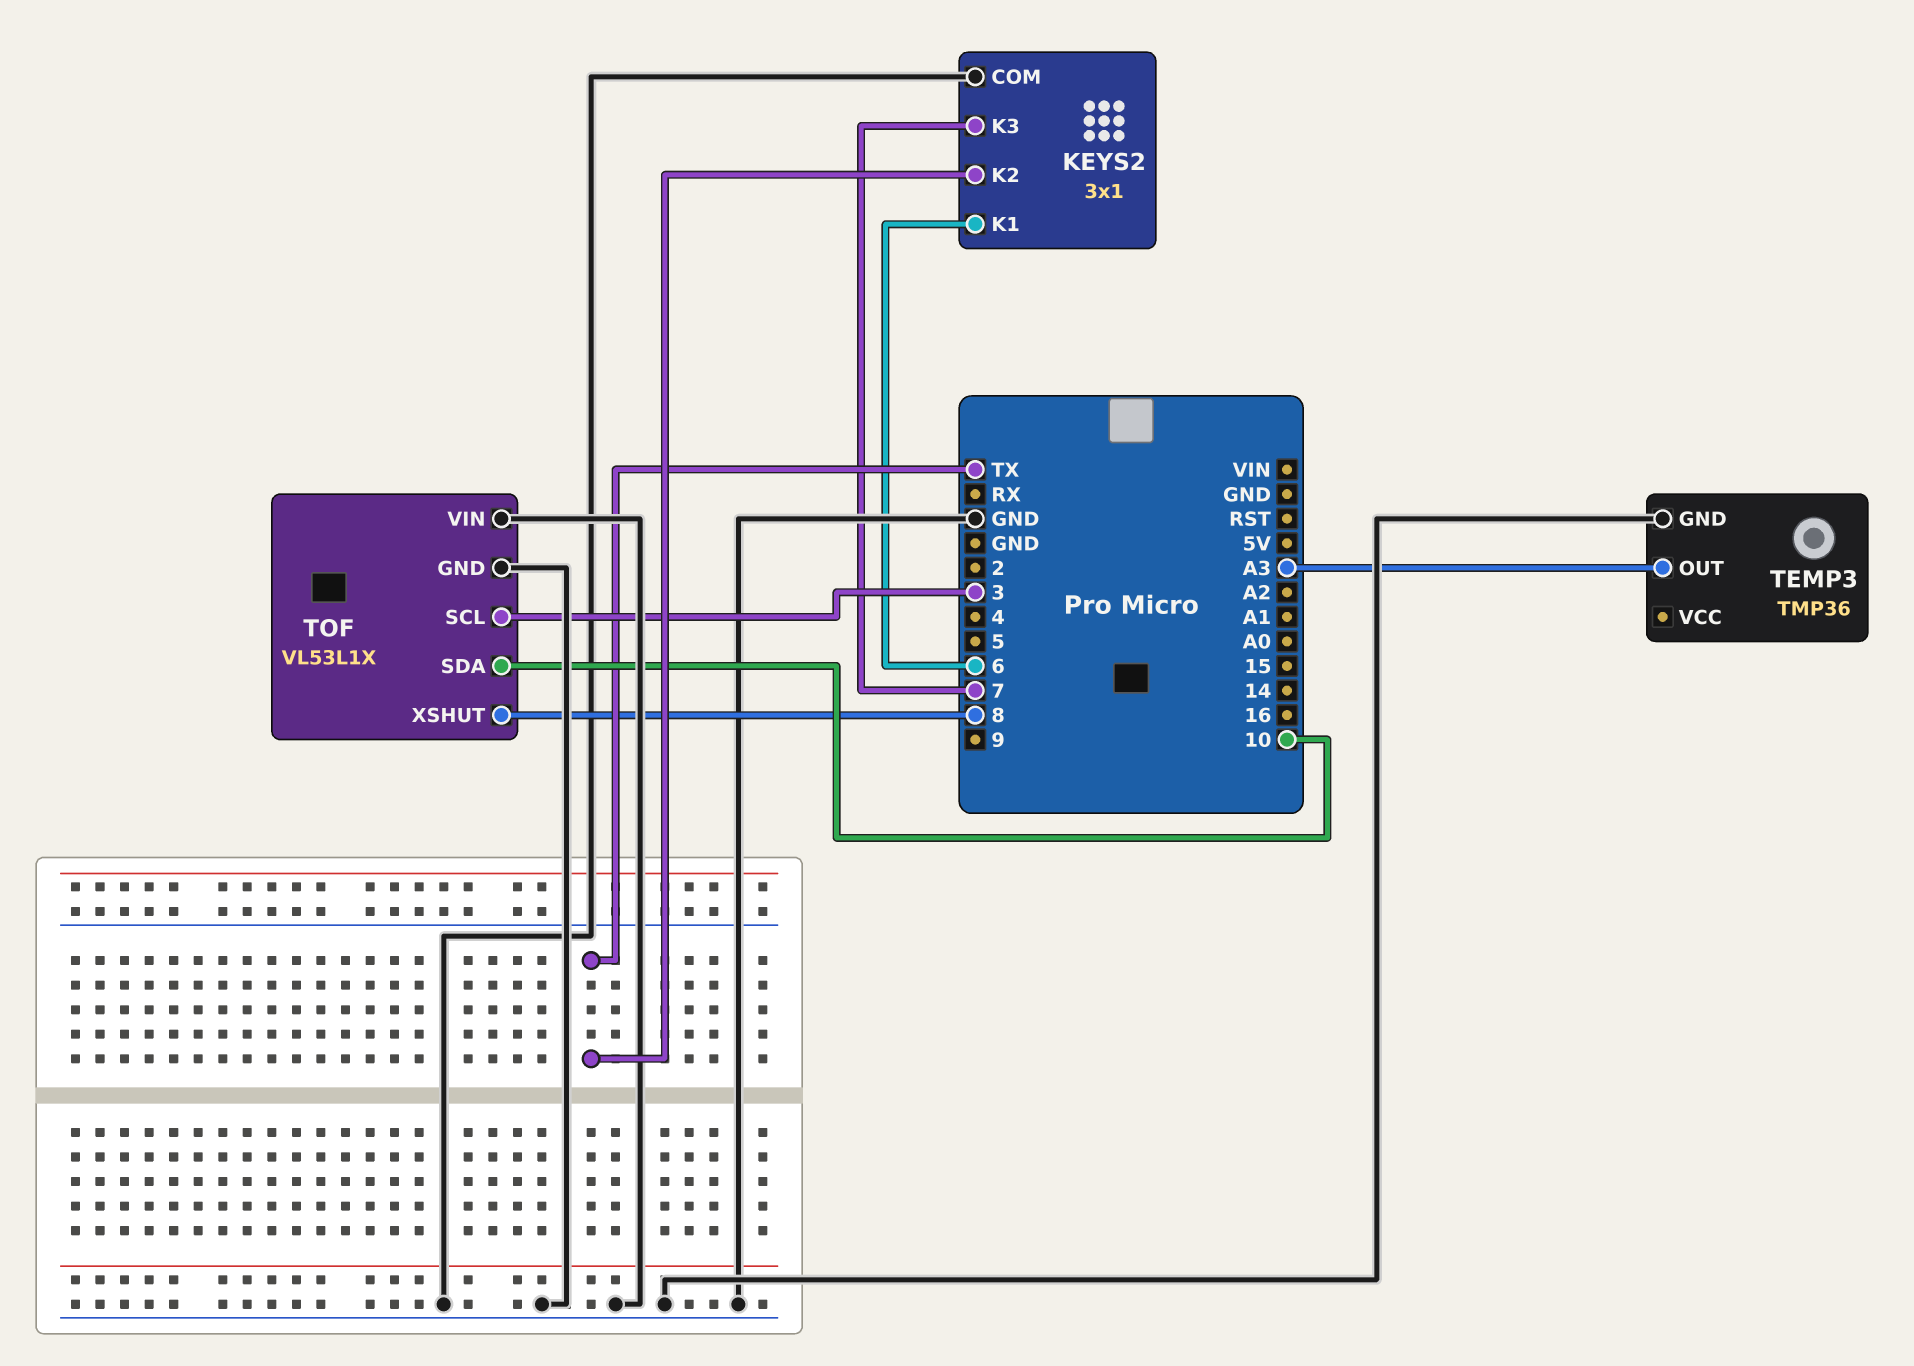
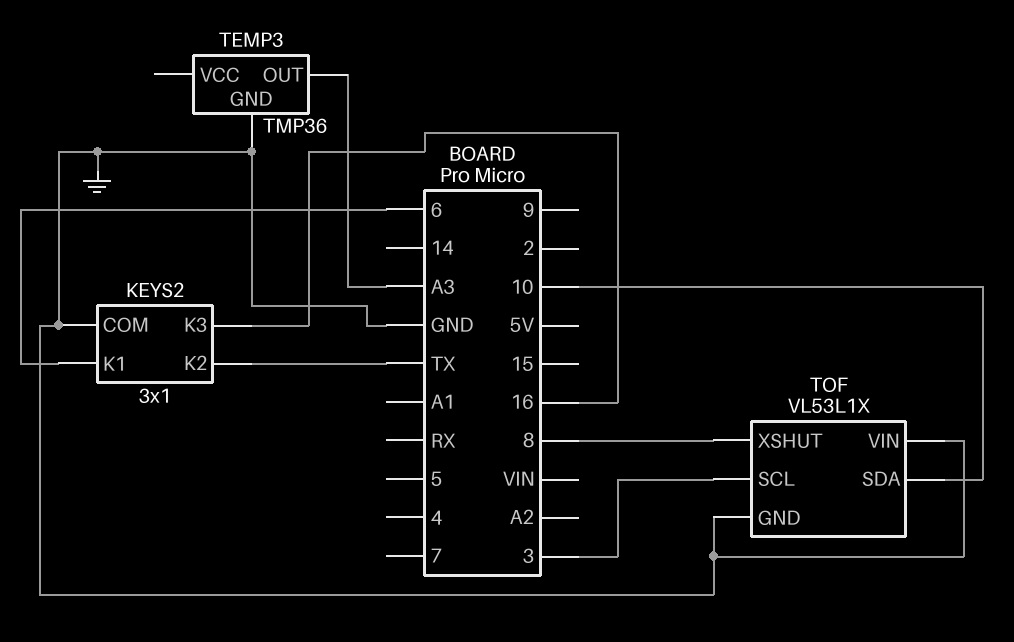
KEYS2 pin K3: 7 -> 16

